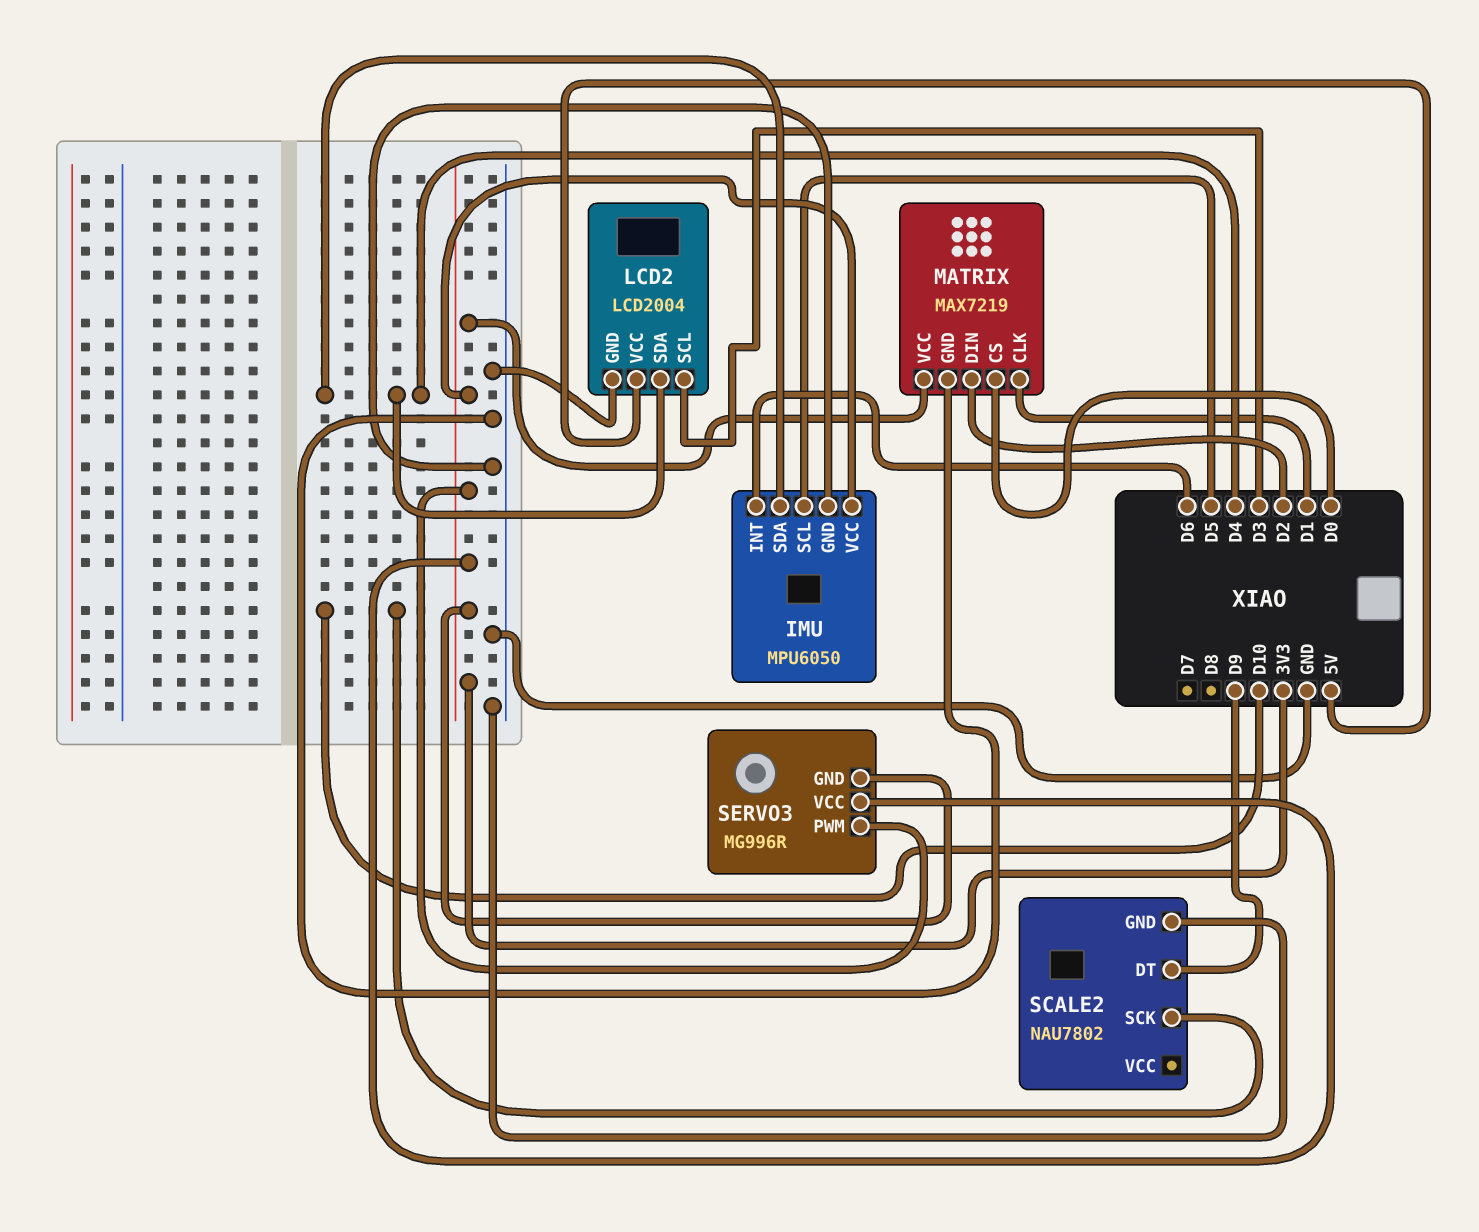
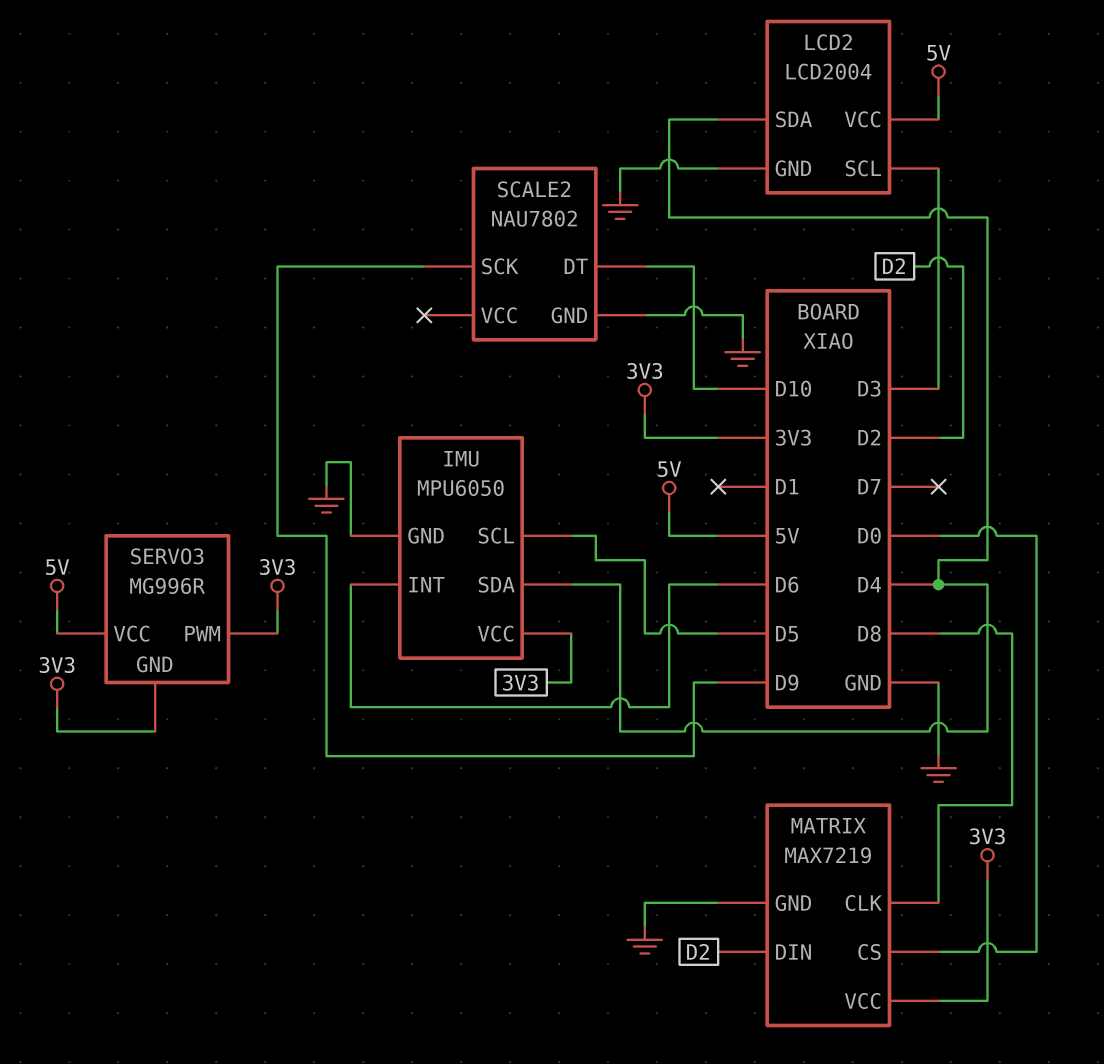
MATRIX pin CLK: D1 -> D8
SCALE2 pin DT: D9 -> D10
SCALE2 pin SCK: D10 -> D9
SERVO3 pin VCC: 3V3 -> 5V

